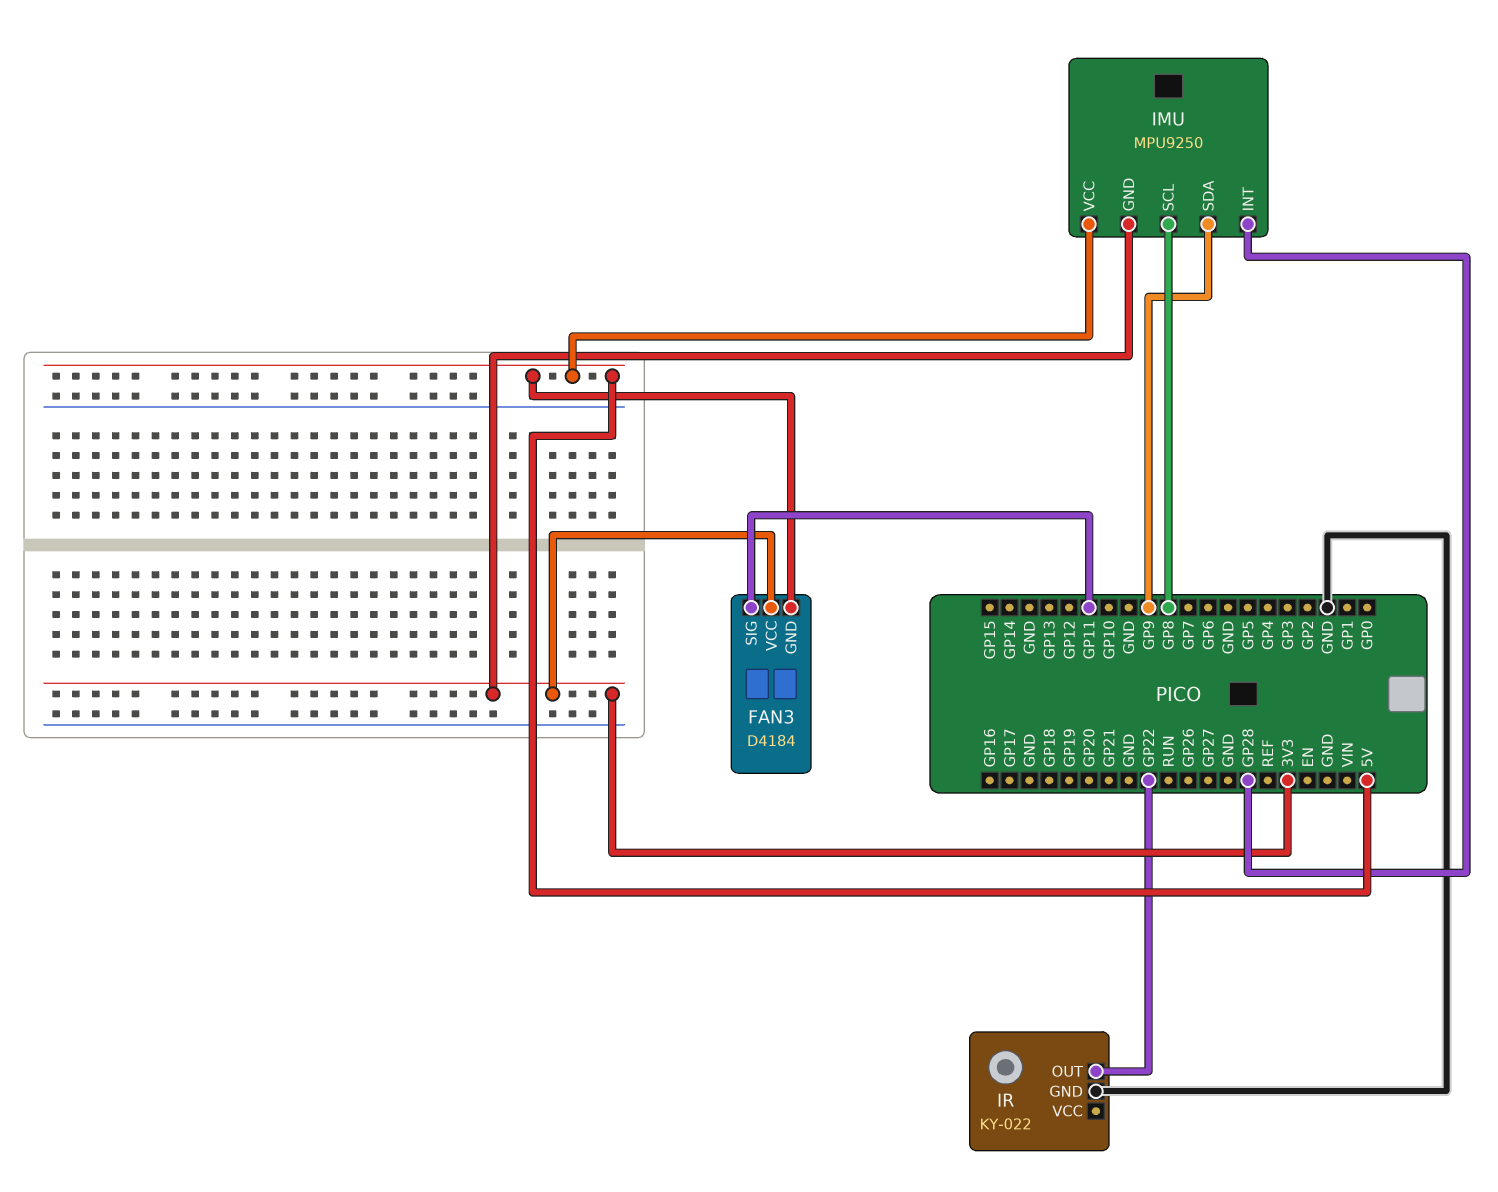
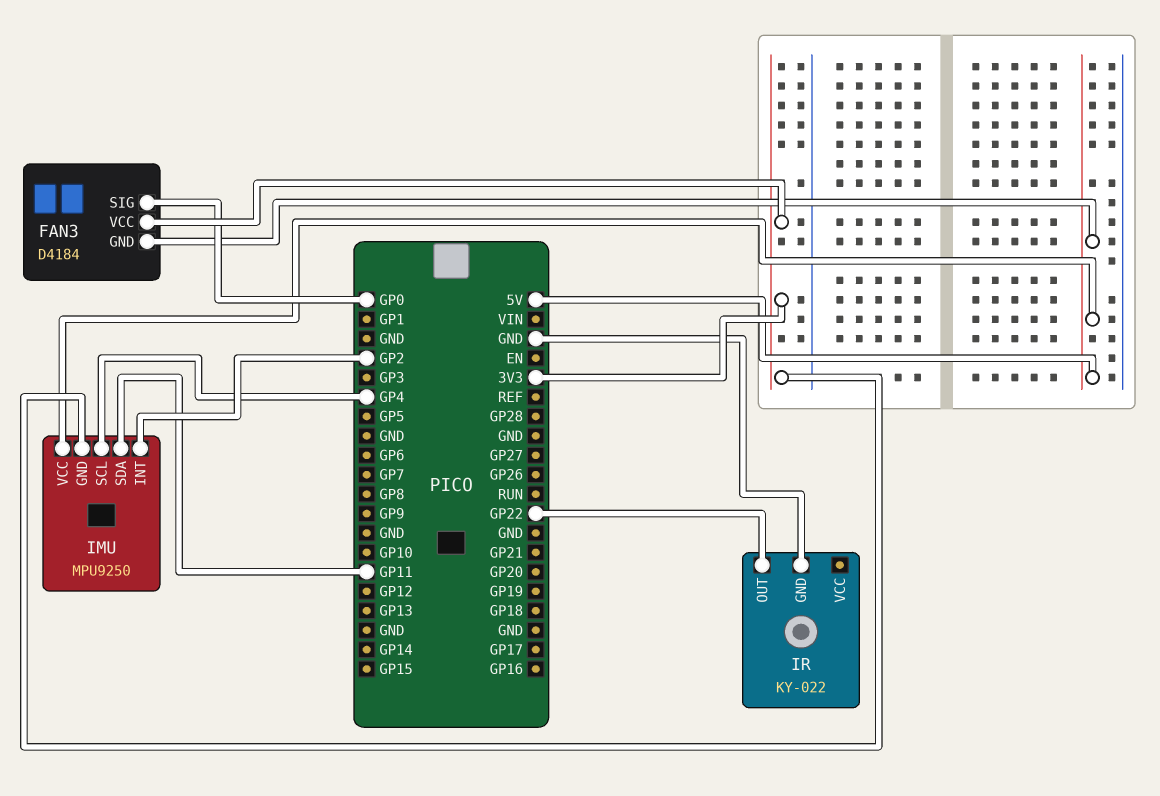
FAN3 pin SIG: GP11 -> GP0
IMU pin INT: GP28 -> GP2
IMU pin SCL: GP8 -> GP4
IMU pin SDA: GP9 -> GP11

